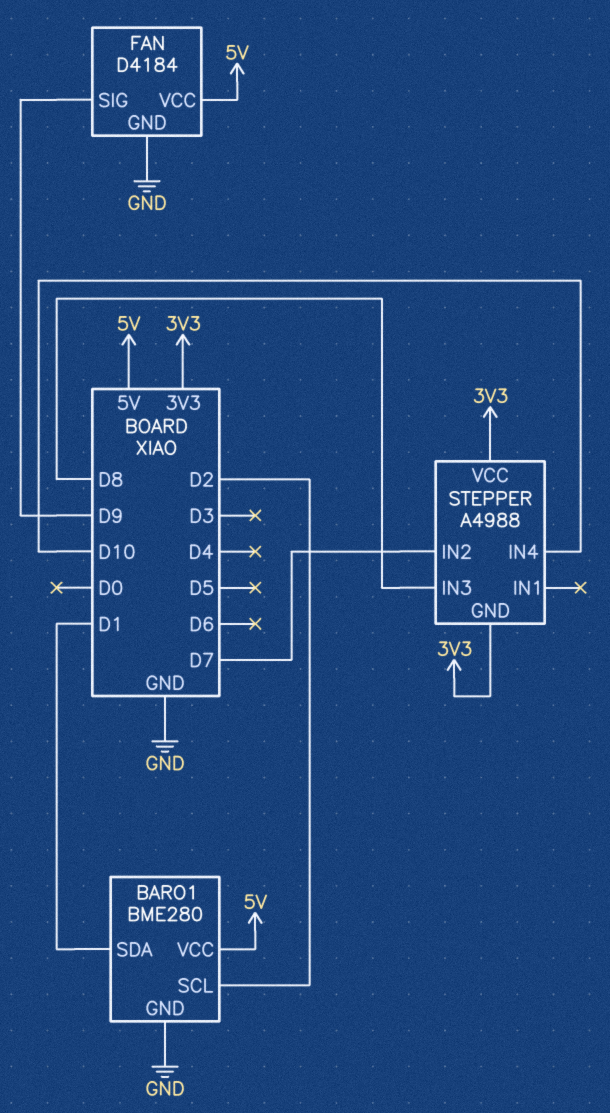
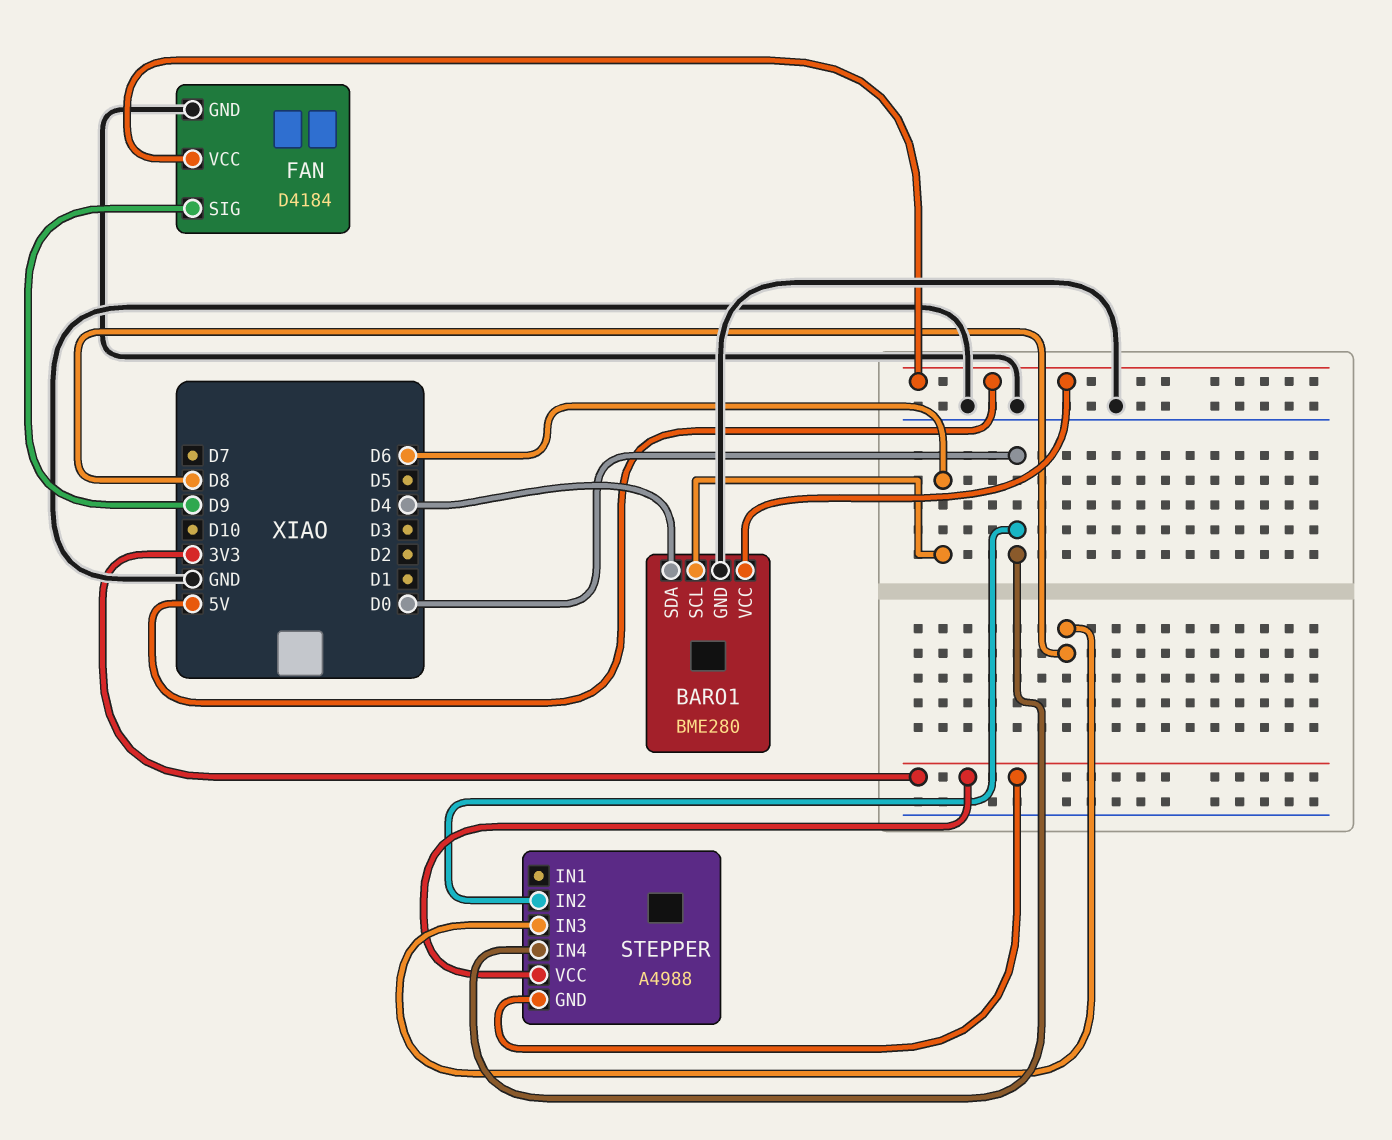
BARO1 pin SCL: D2 -> D6
BARO1 pin SDA: D1 -> D4
STEPPER pin IN2: D7 -> D0
STEPPER pin IN4: D10 -> D0

